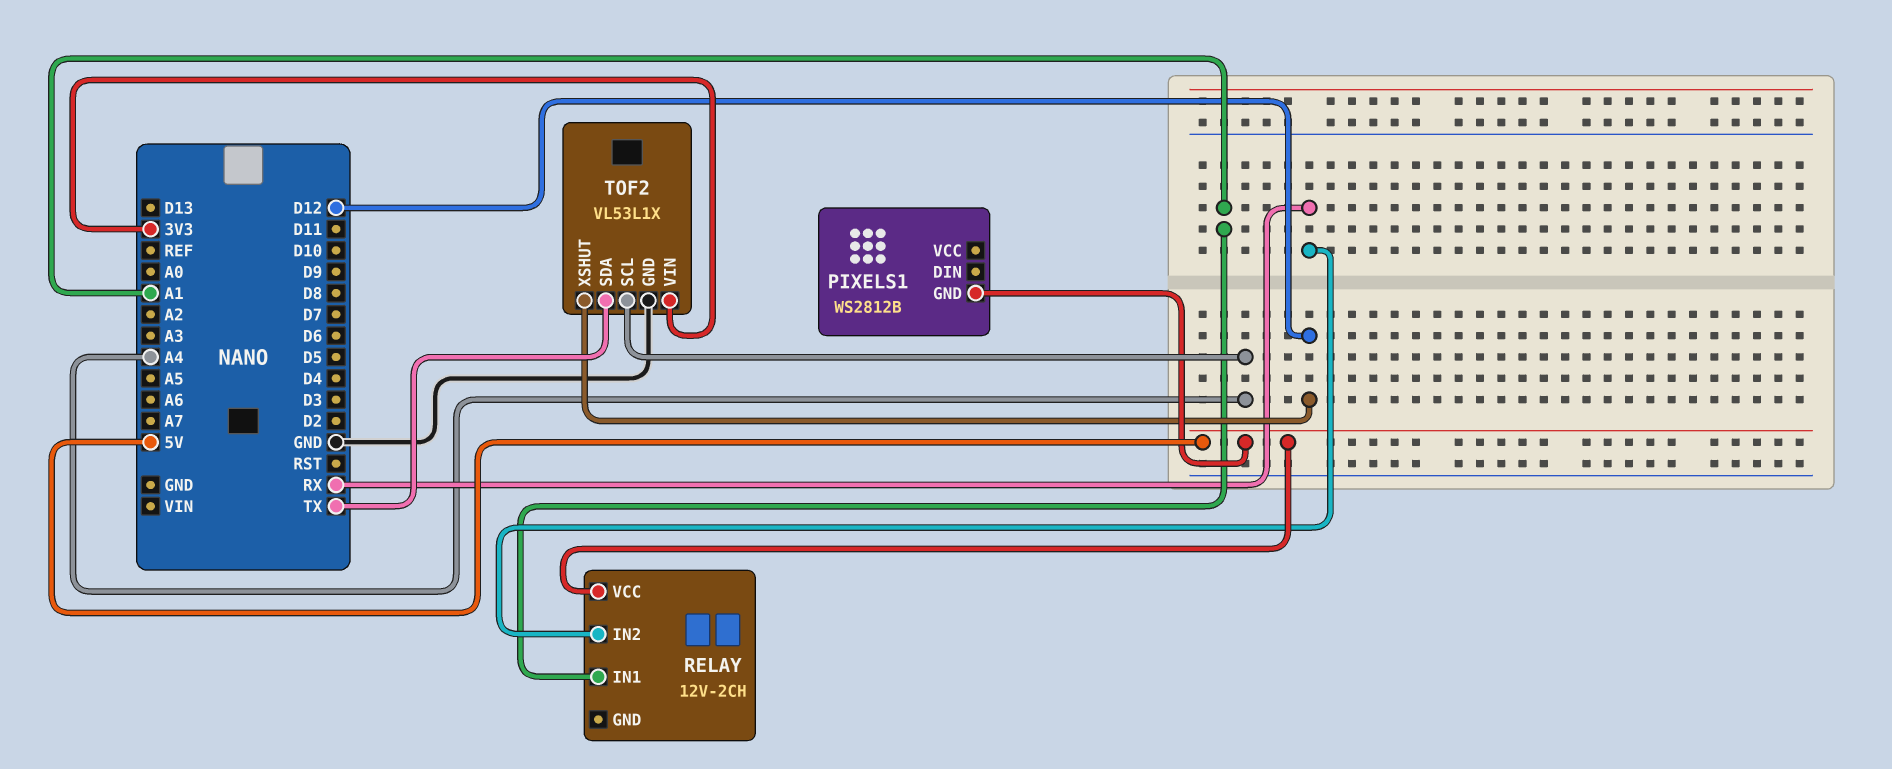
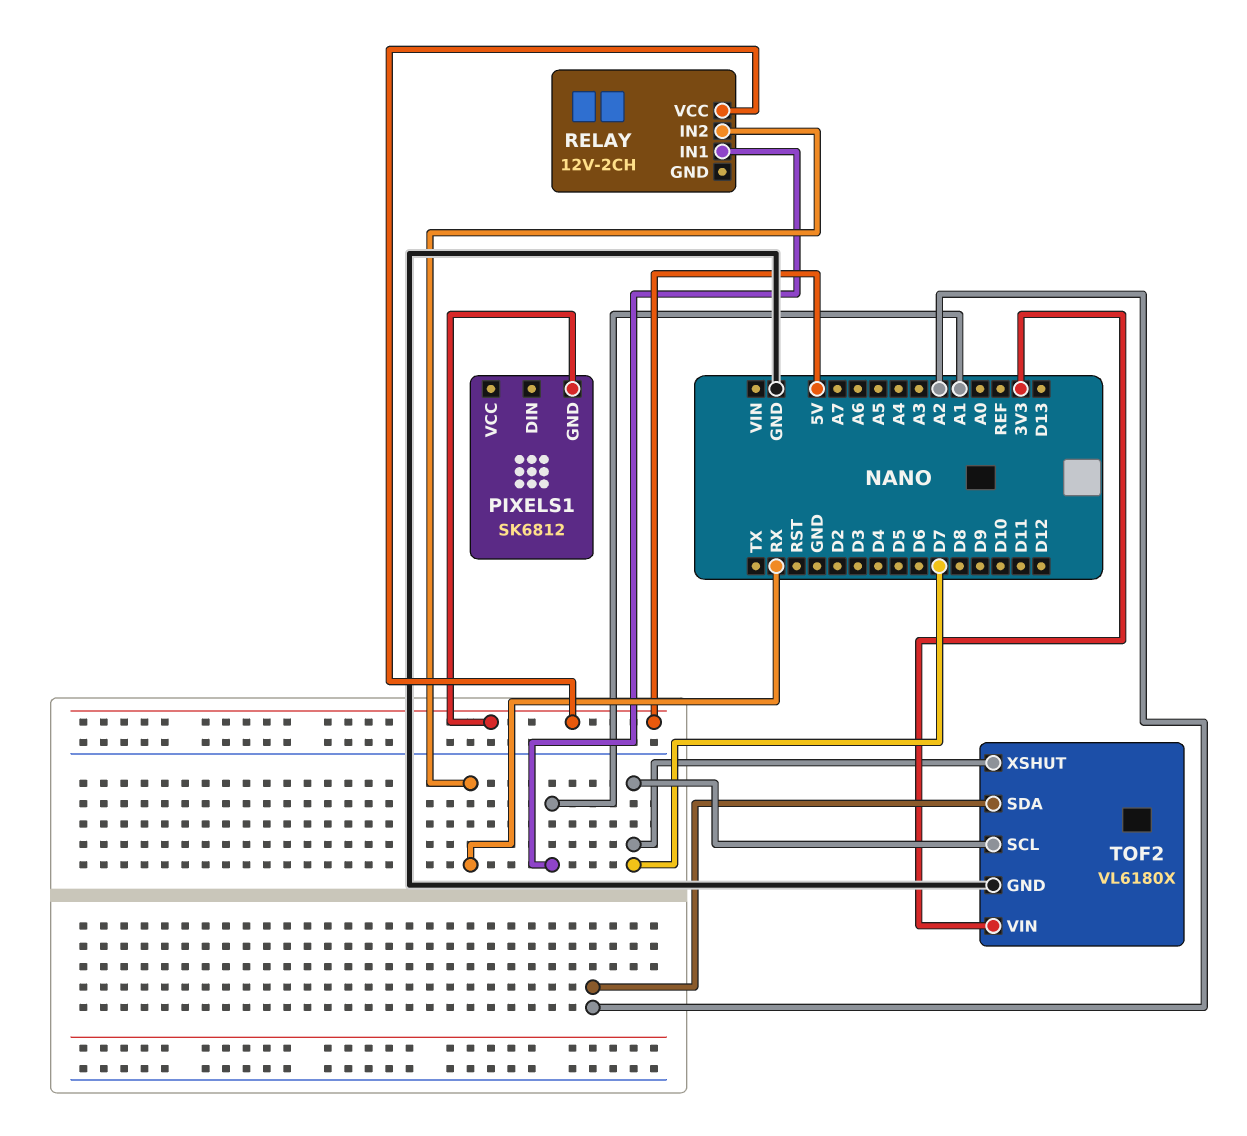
PIXELS1: WS2812B -> SK6812
TOF2: VL53L1X -> VL6180X
TOF2 pin SCL: A4 -> D7
TOF2 pin SDA: TX -> A2
TOF2 pin XSHUT: D12 -> D7

